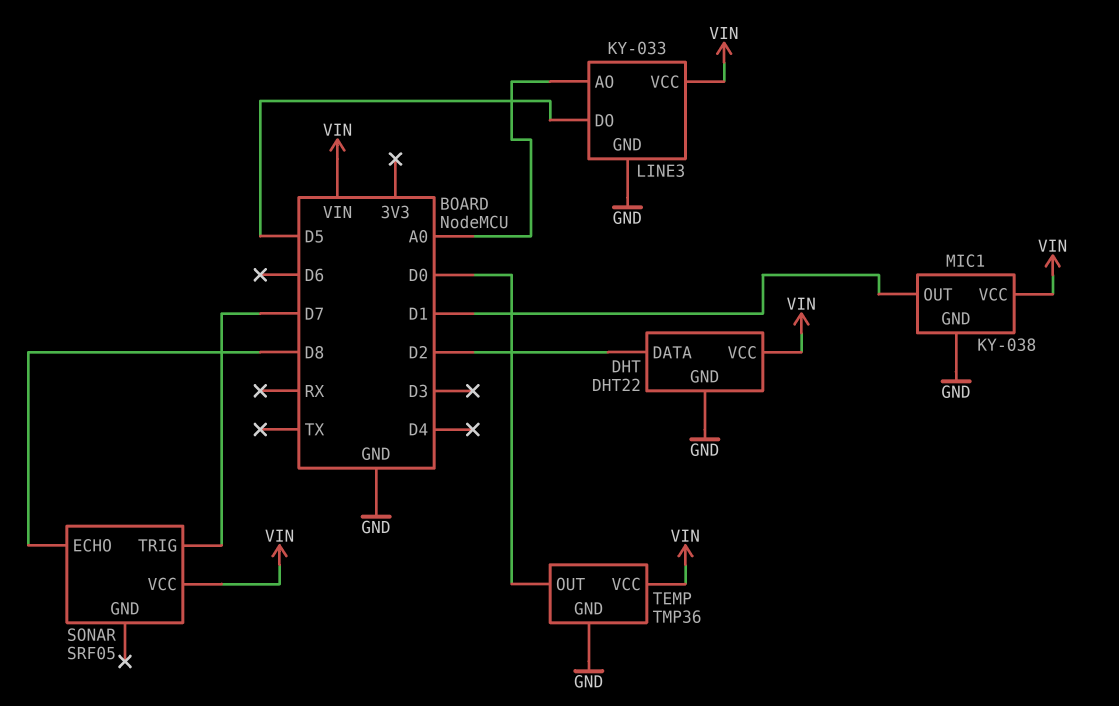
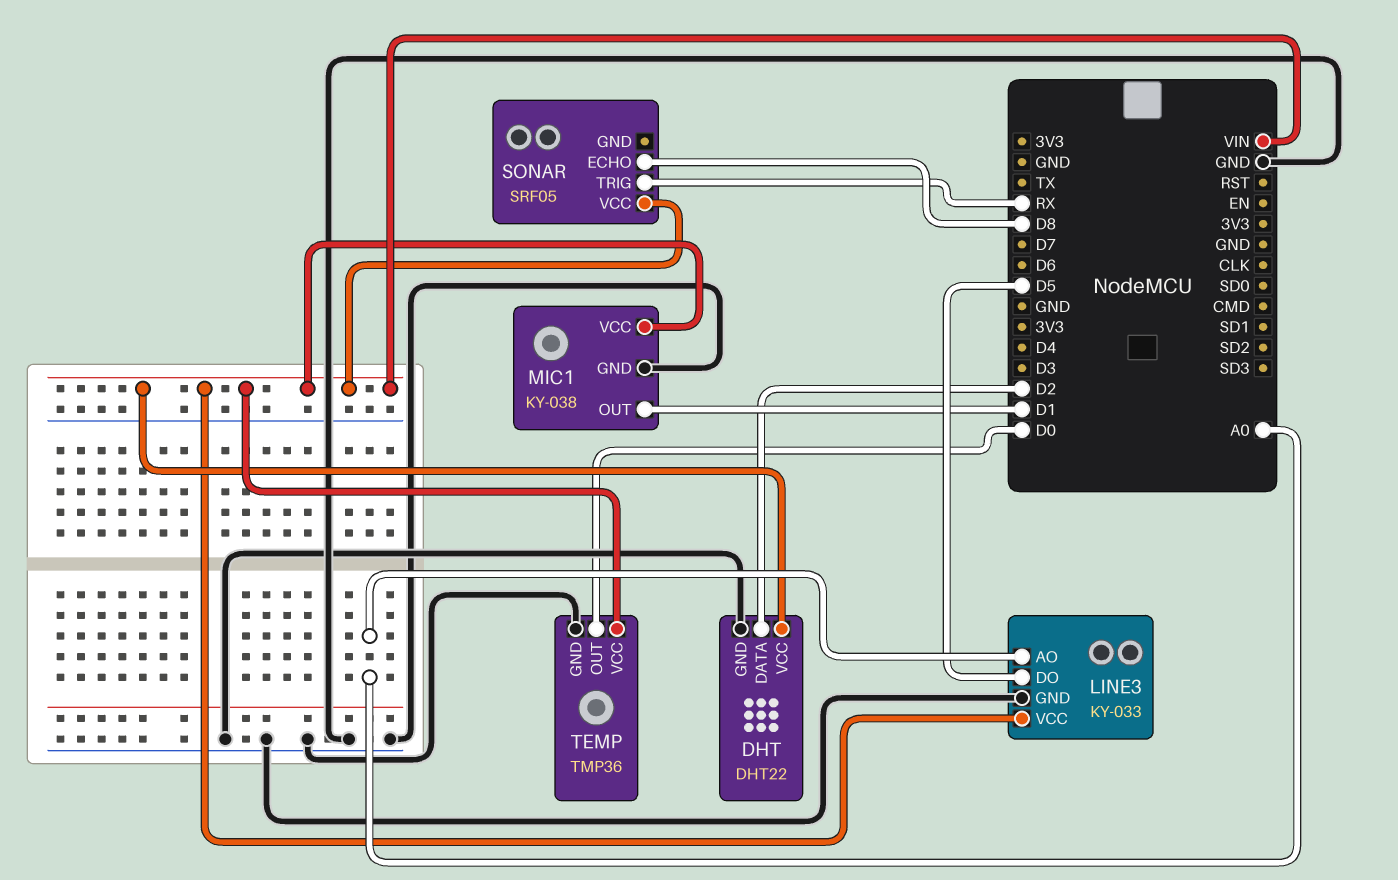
SONAR pin TRIG: D7 -> RX

